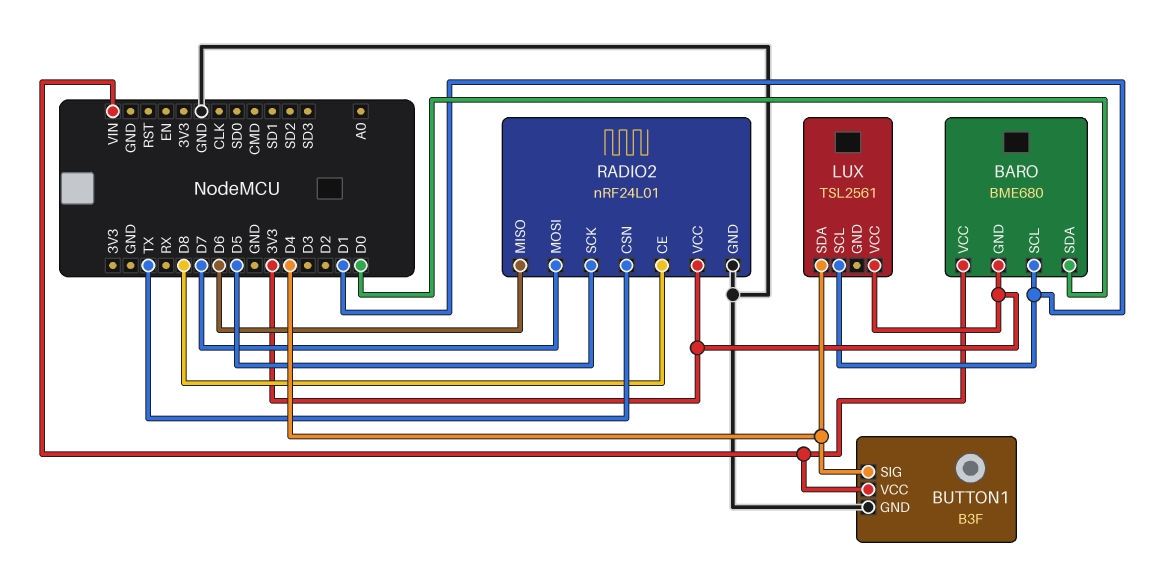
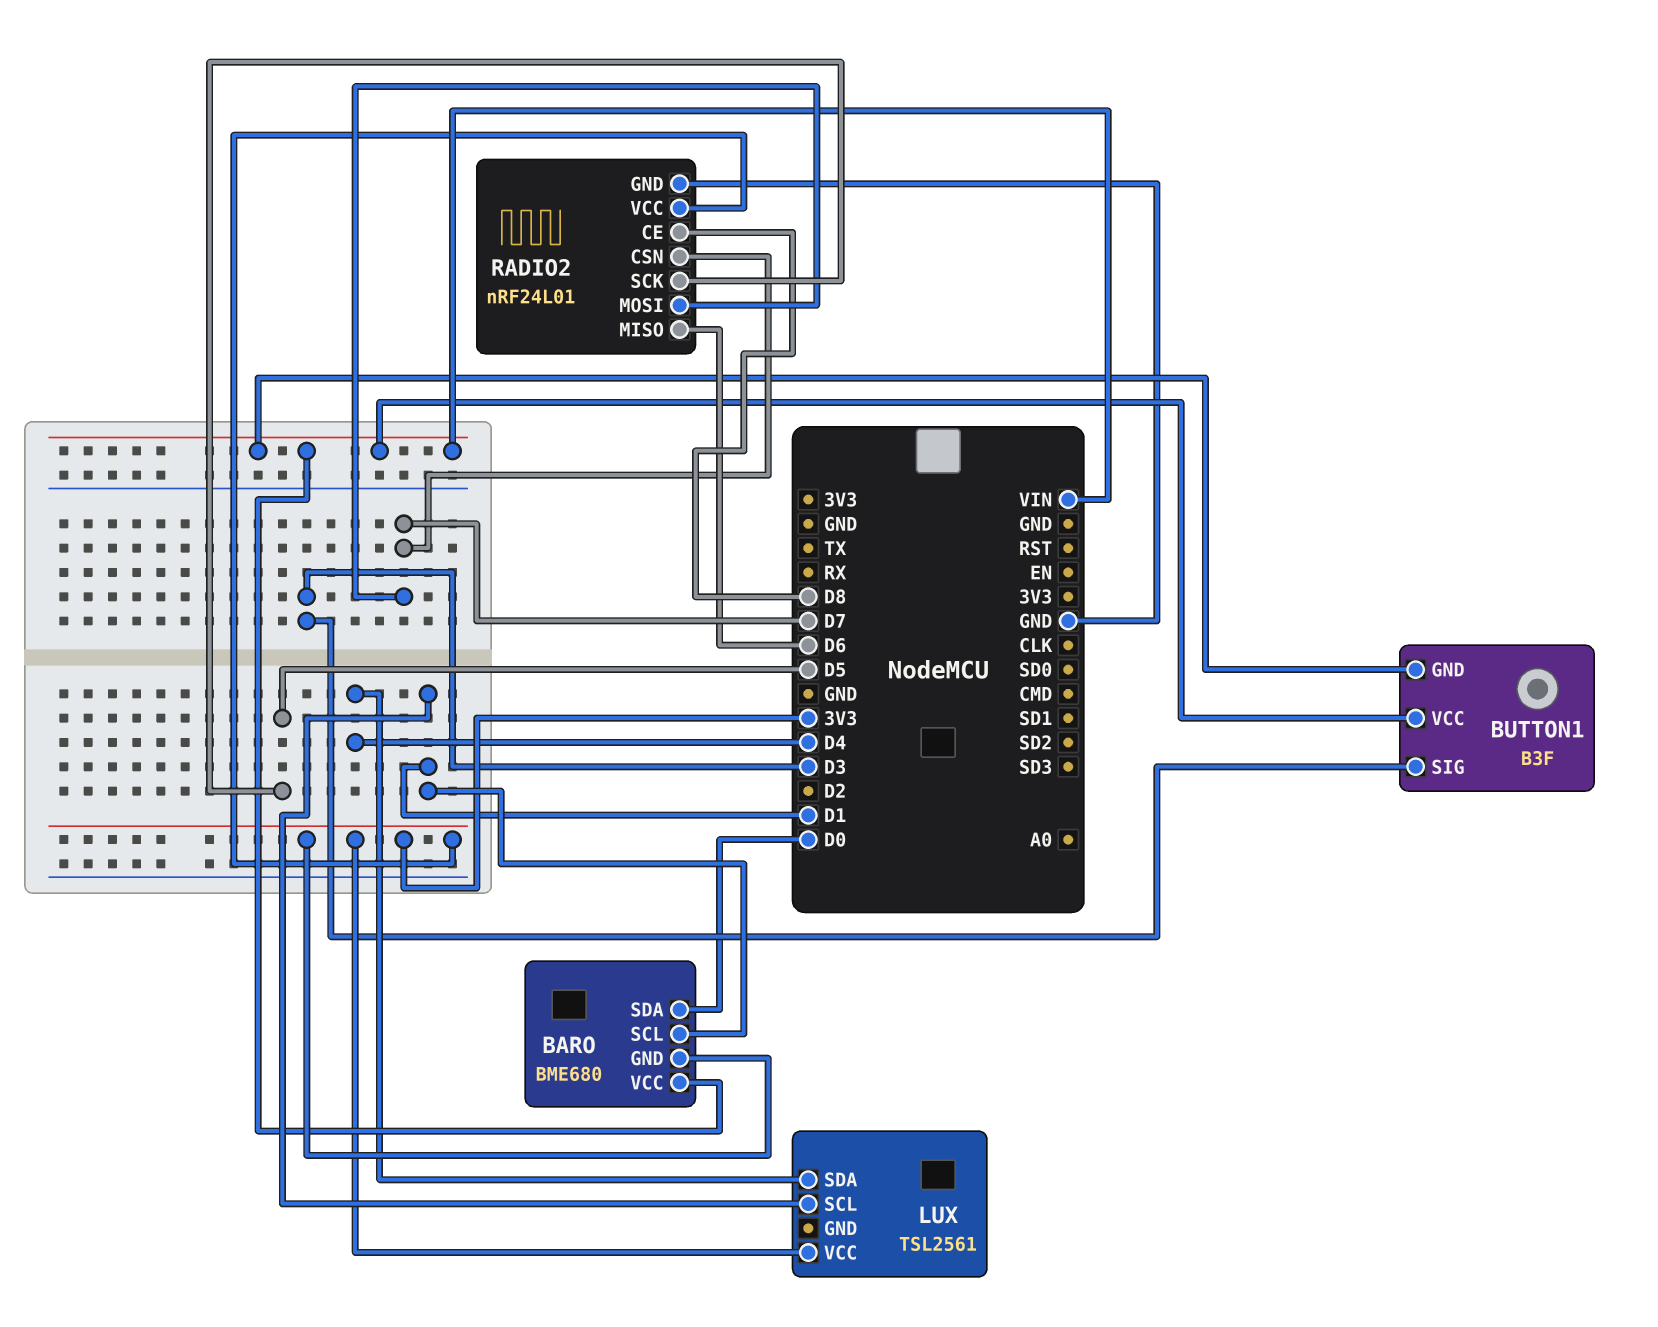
BUTTON1 pin GND: GND -> VIN
BUTTON1 pin SIG: D4 -> D3
RADIO2 pin CSN: TX -> D7

